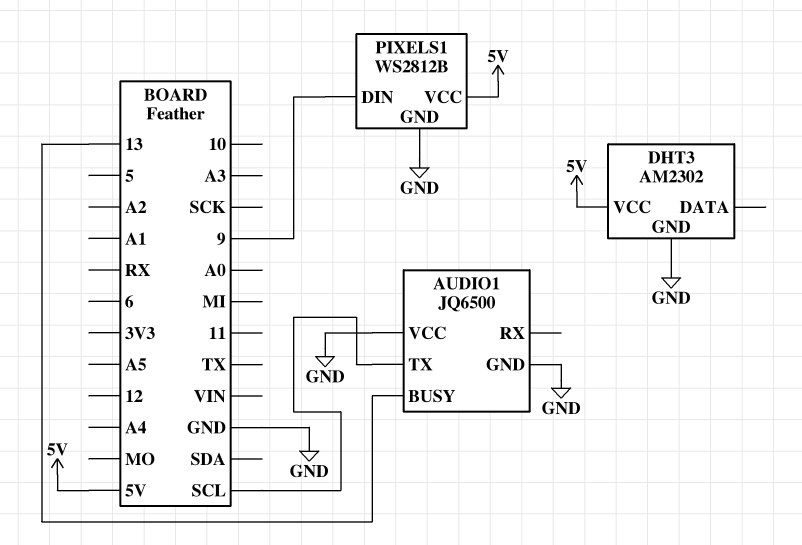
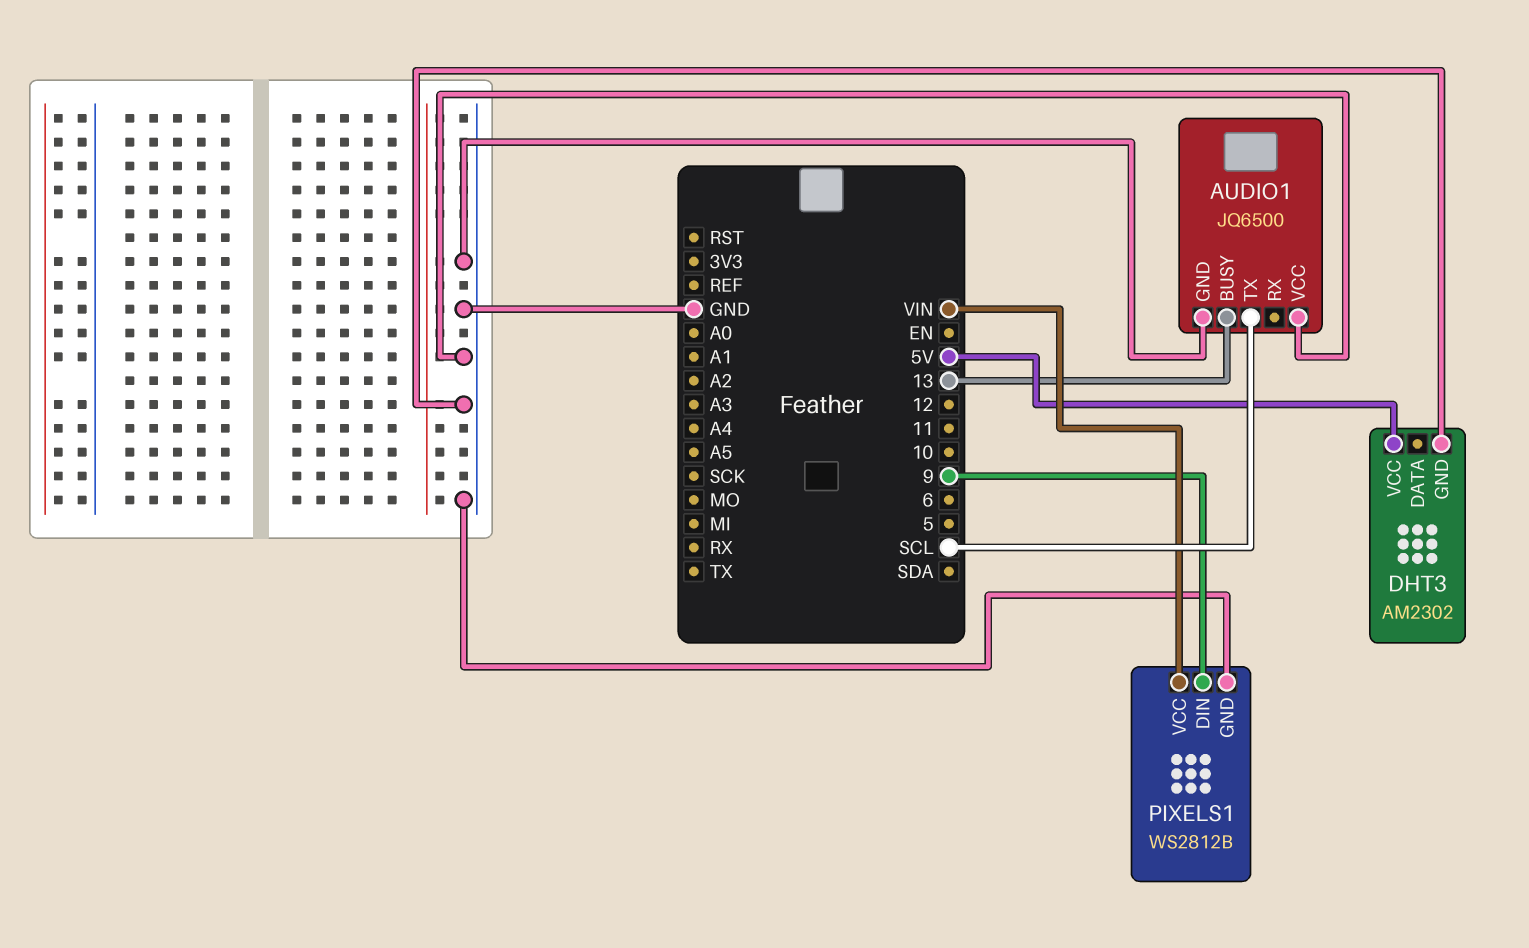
PIXELS1 pin VCC: 5V -> VIN

